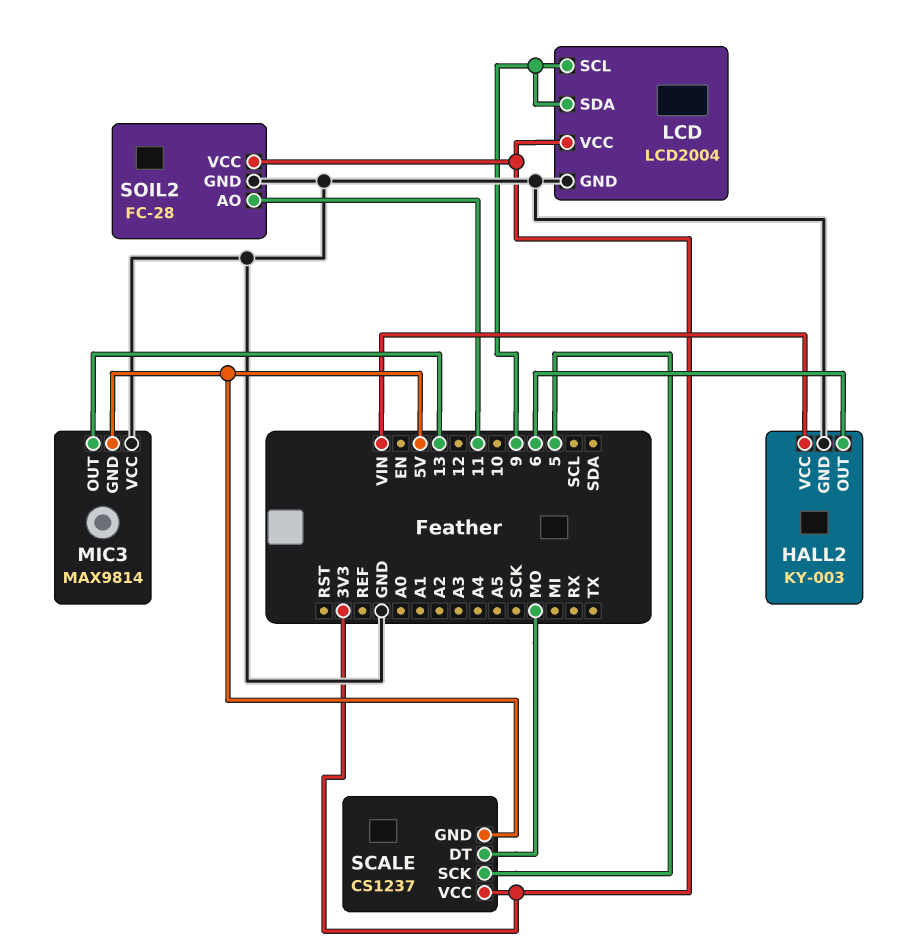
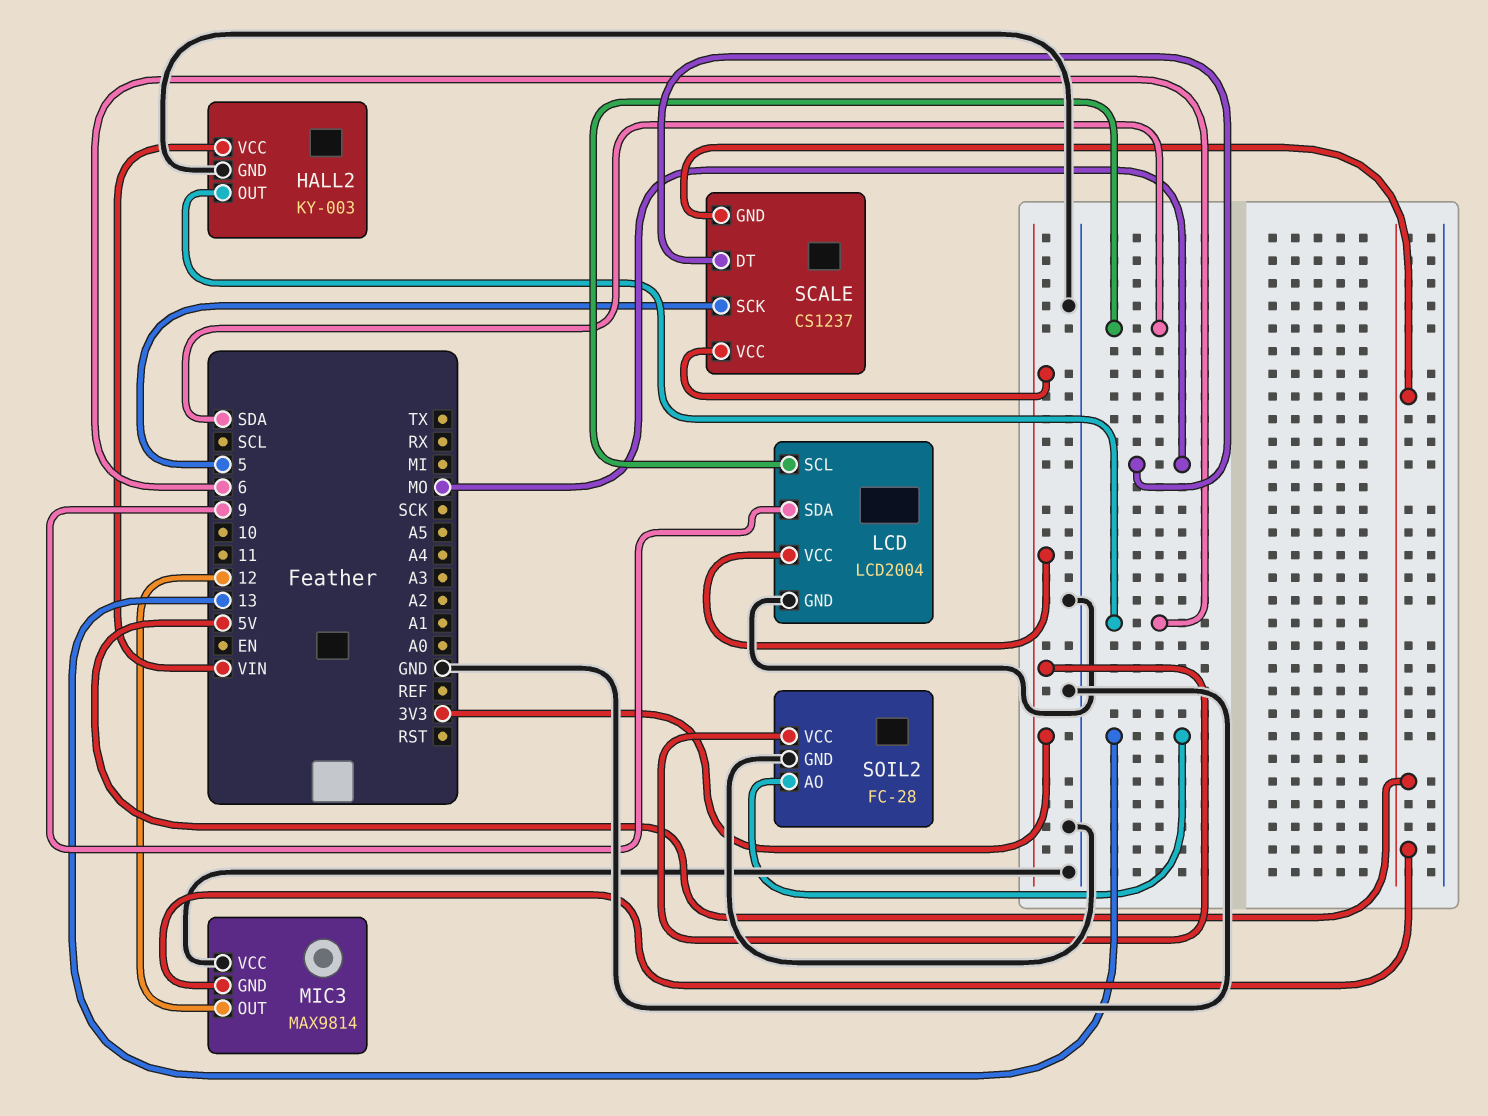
LCD pin SCL: 9 -> SDA
MIC3 pin OUT: 13 -> 12
SOIL2 pin AO: 11 -> 13

